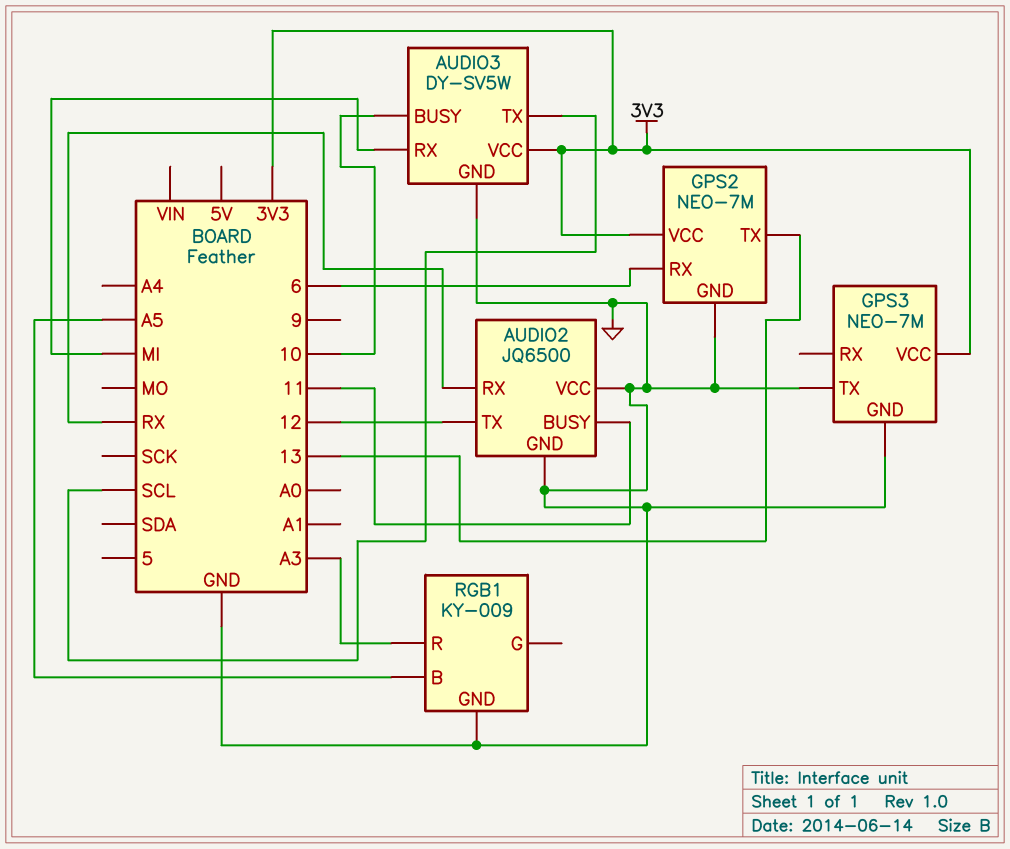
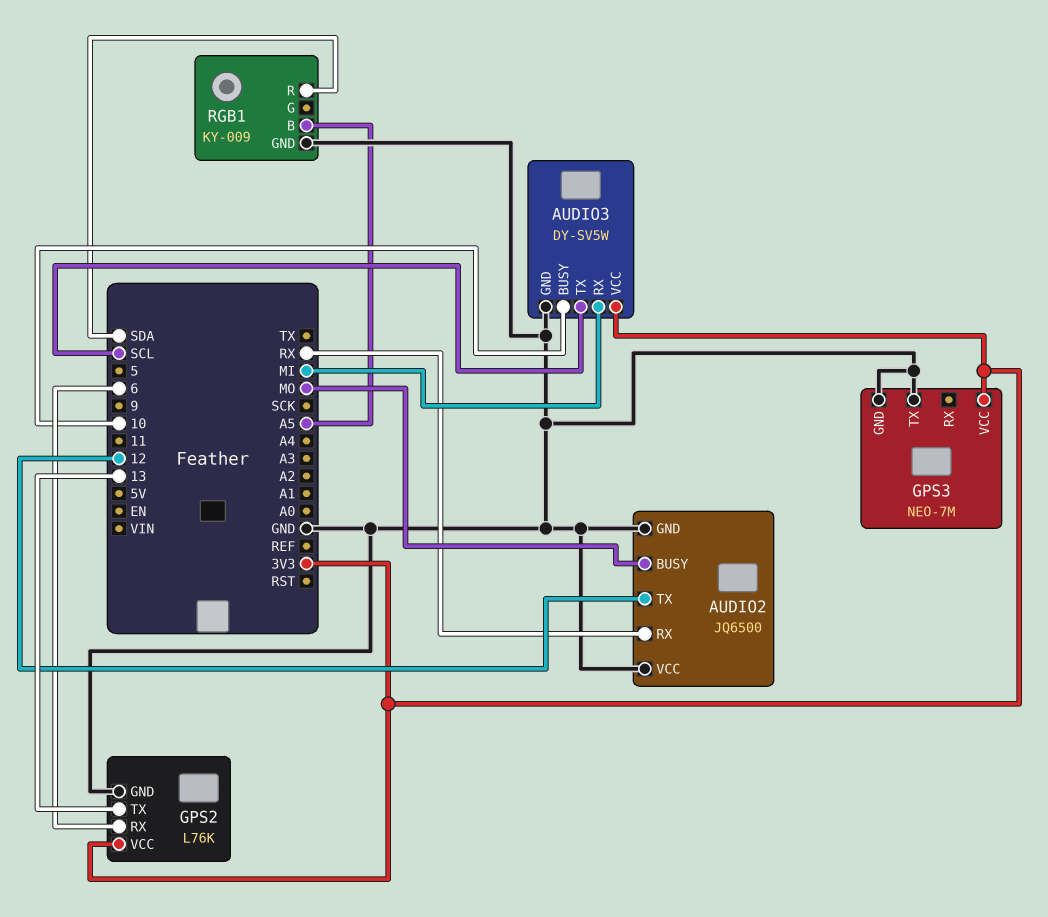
AUDIO2 pin BUSY: 11 -> MO
GPS2: NEO-7M -> L76K
RGB1 pin R: A3 -> SDA

